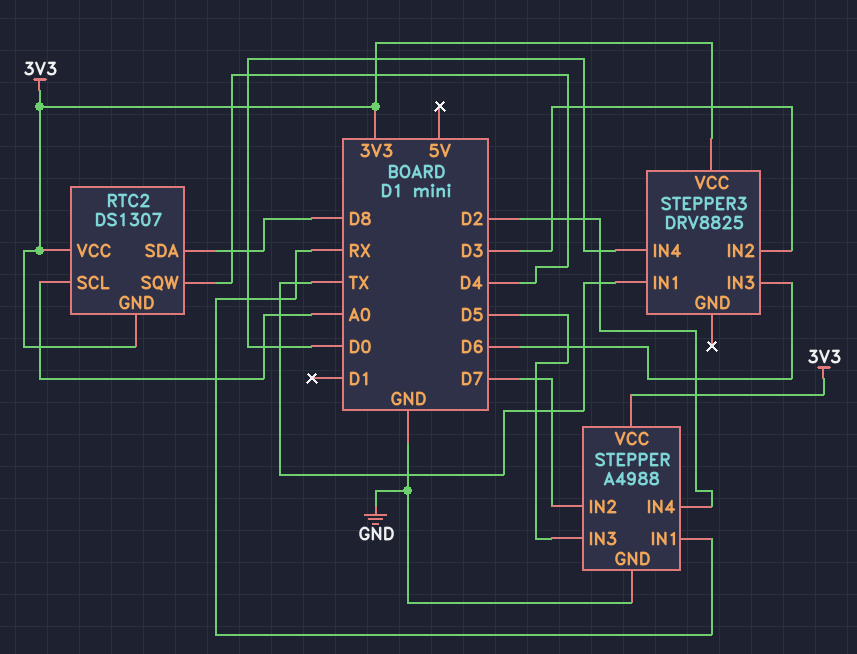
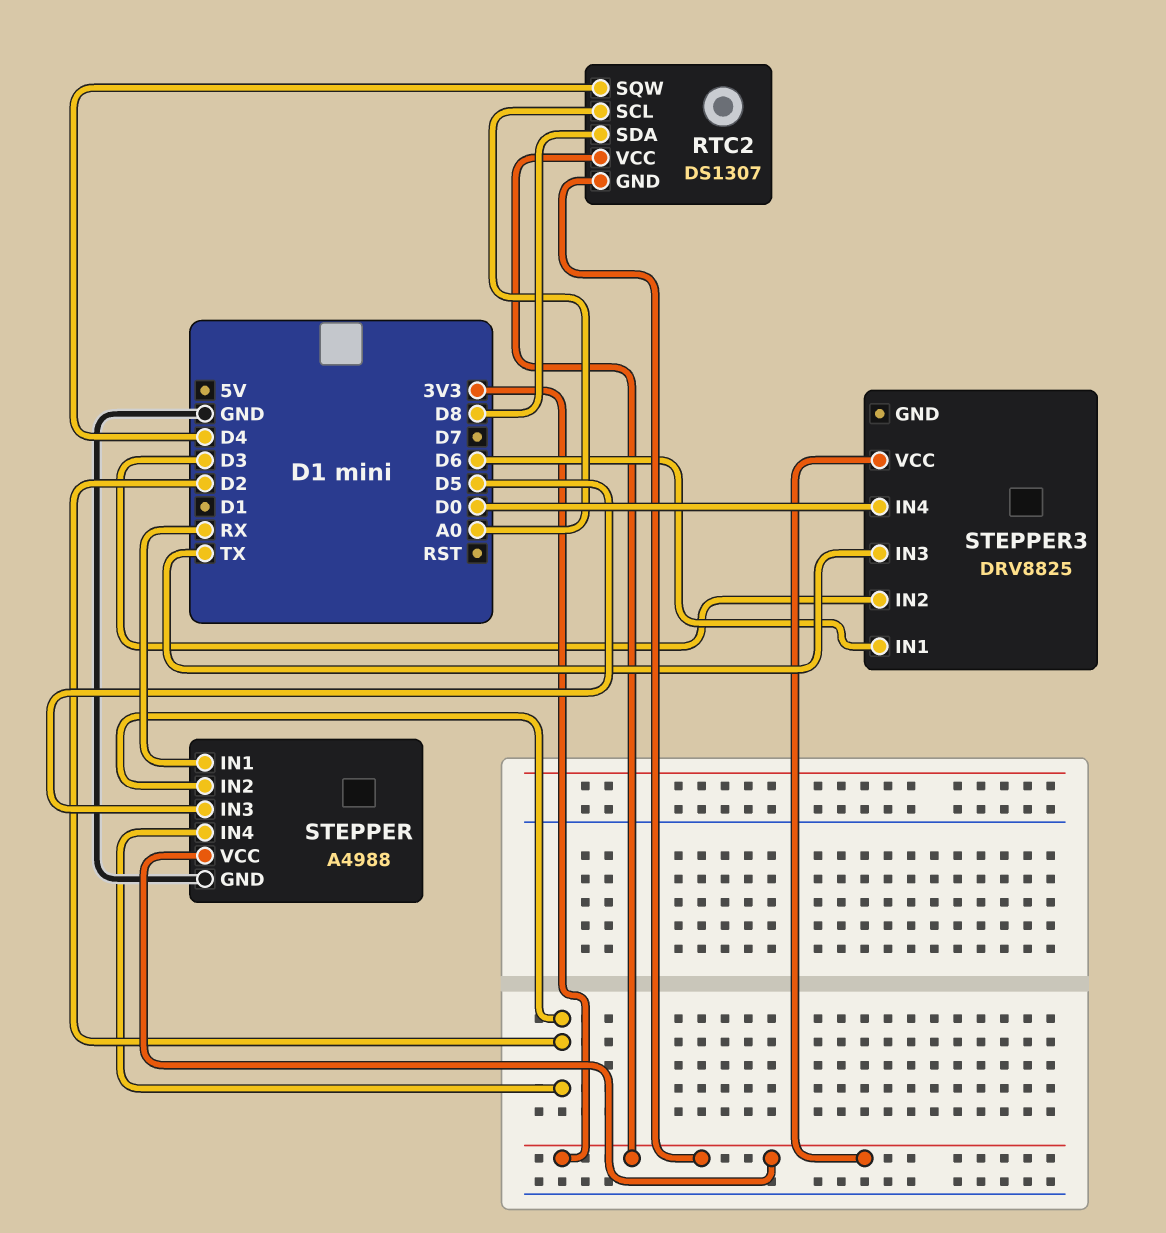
STEPPER pin IN2: D7 -> D2
STEPPER3 pin IN1: TX -> D6
STEPPER3 pin IN3: D6 -> TX

